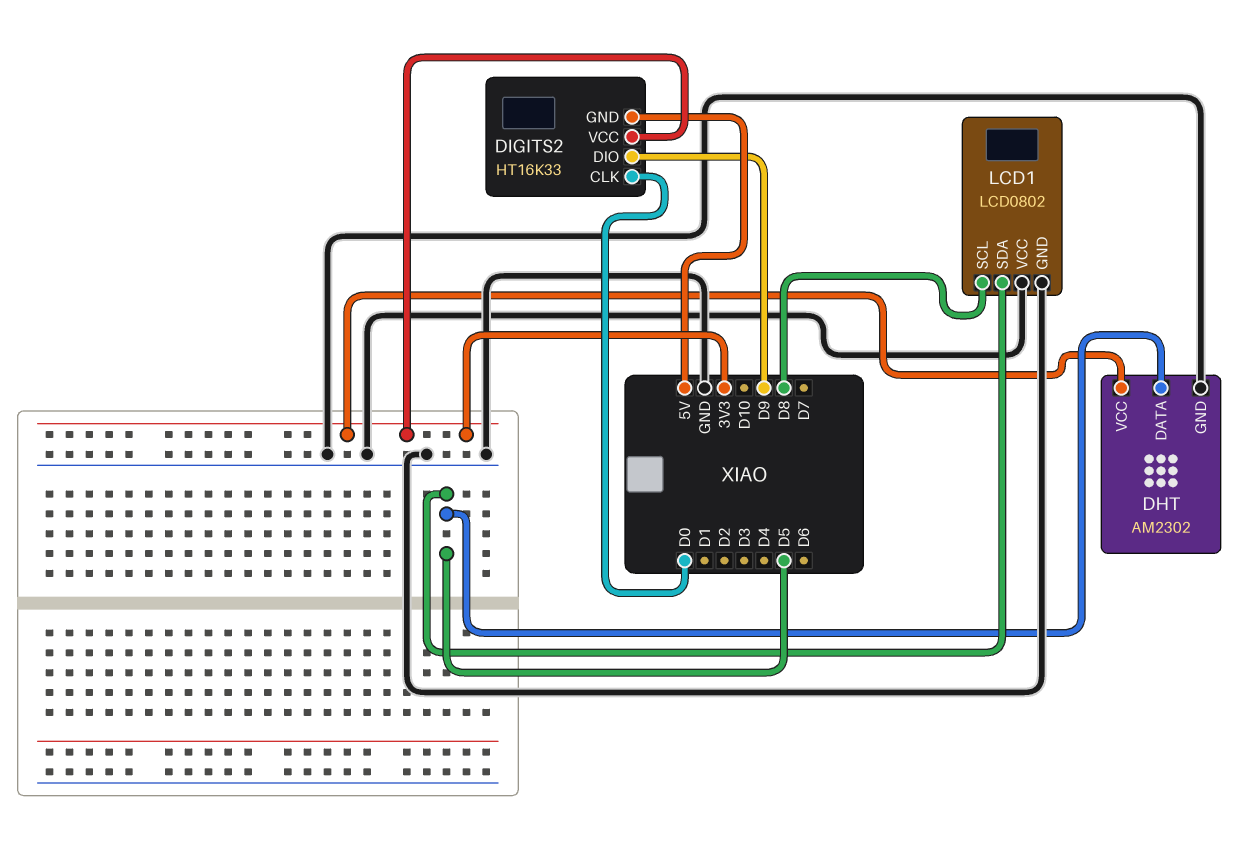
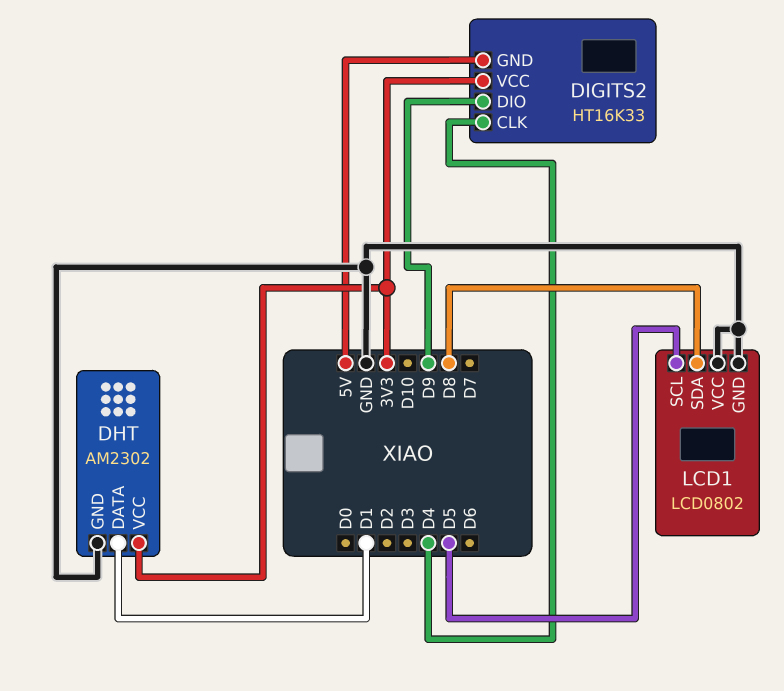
DHT pin DATA: D5 -> D1
DIGITS2 pin CLK: D0 -> D4
LCD1 pin SCL: D8 -> D5
LCD1 pin SDA: D5 -> D8

